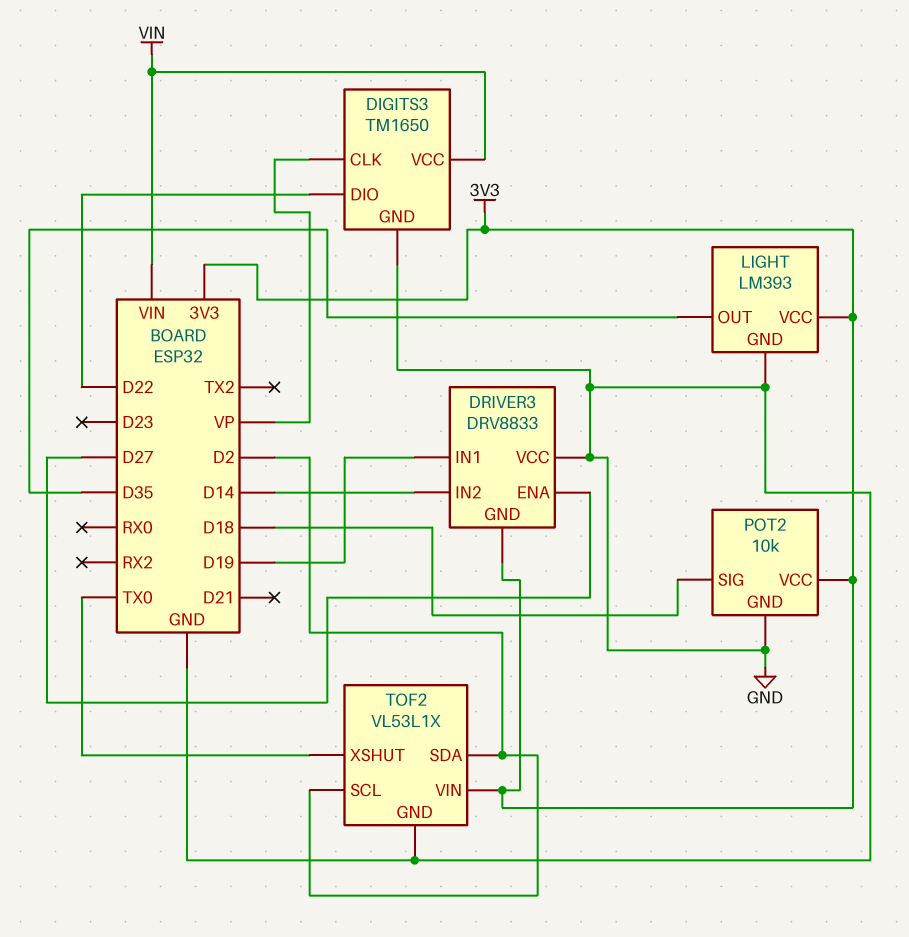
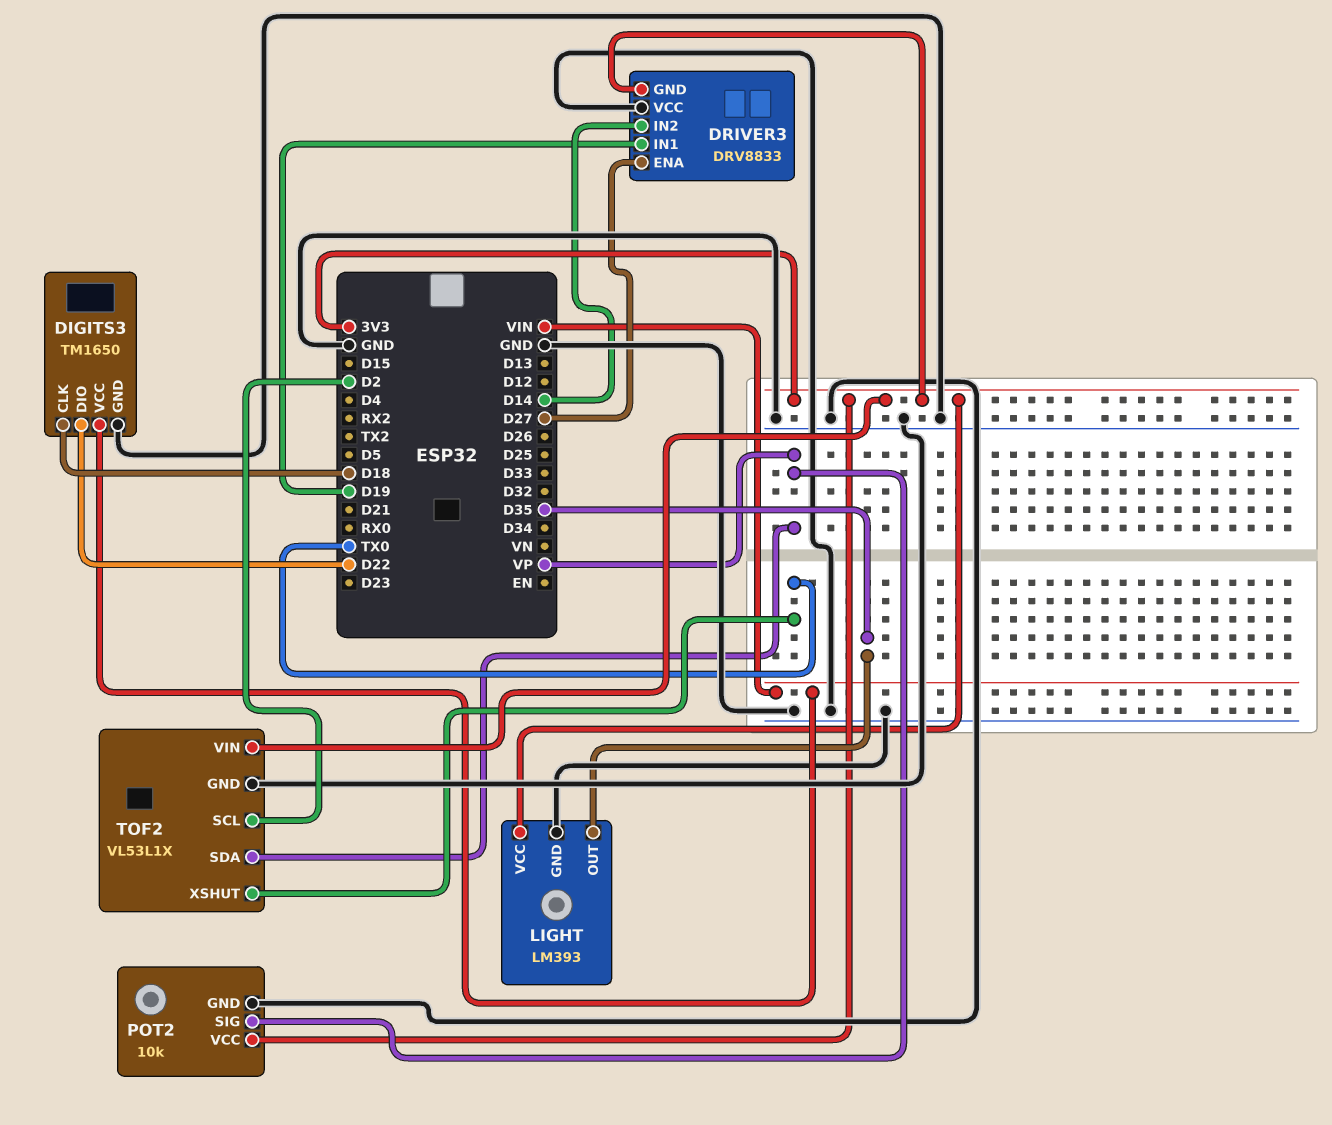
DIGITS3 pin CLK: VP -> D18
POT2 pin SIG: D18 -> VP
TOF2 pin SDA: D2 -> VP

